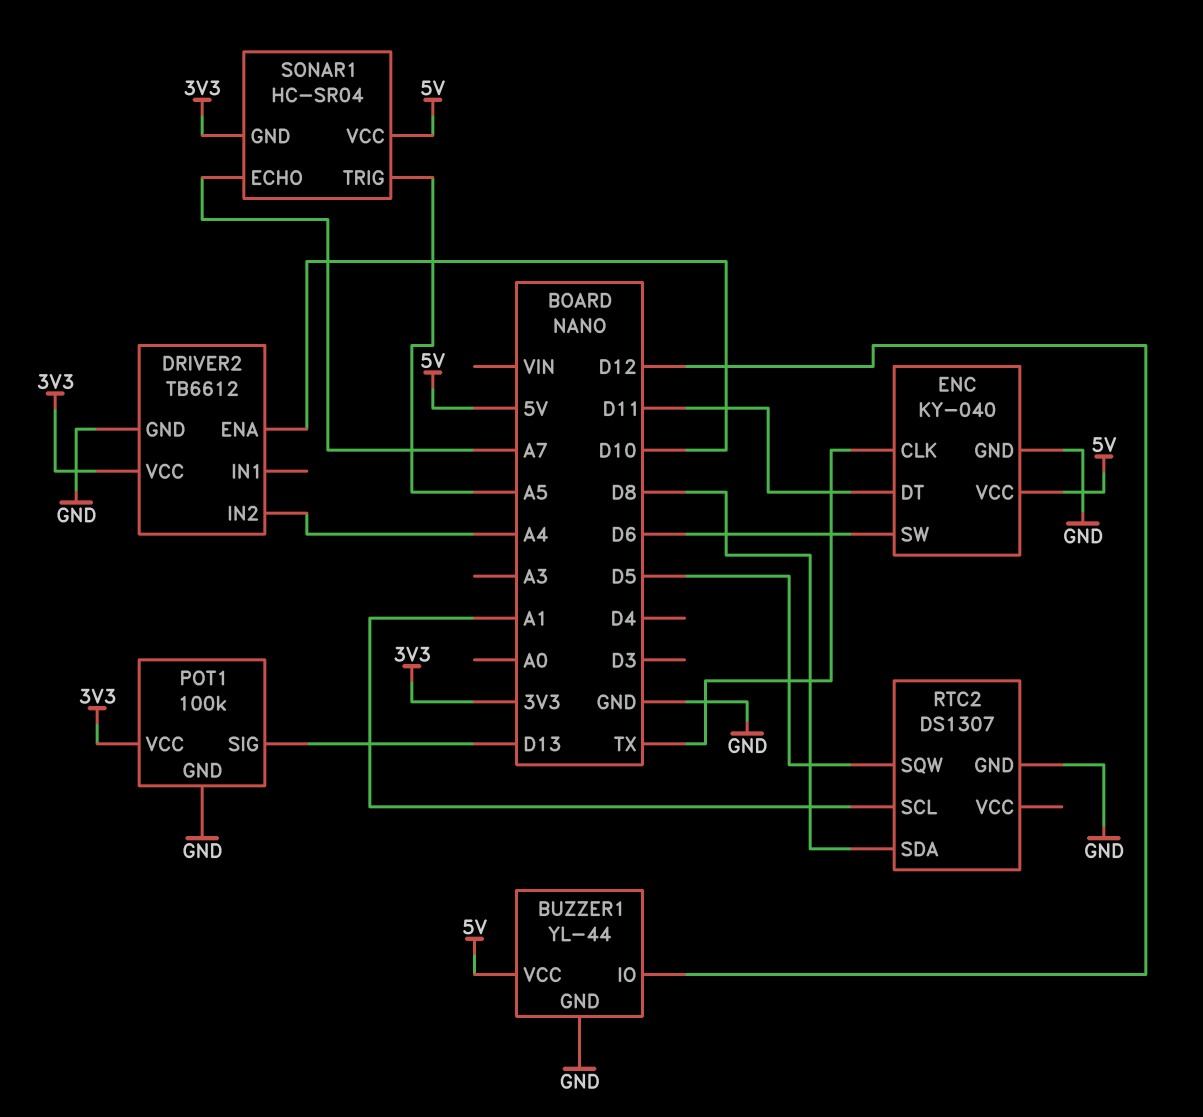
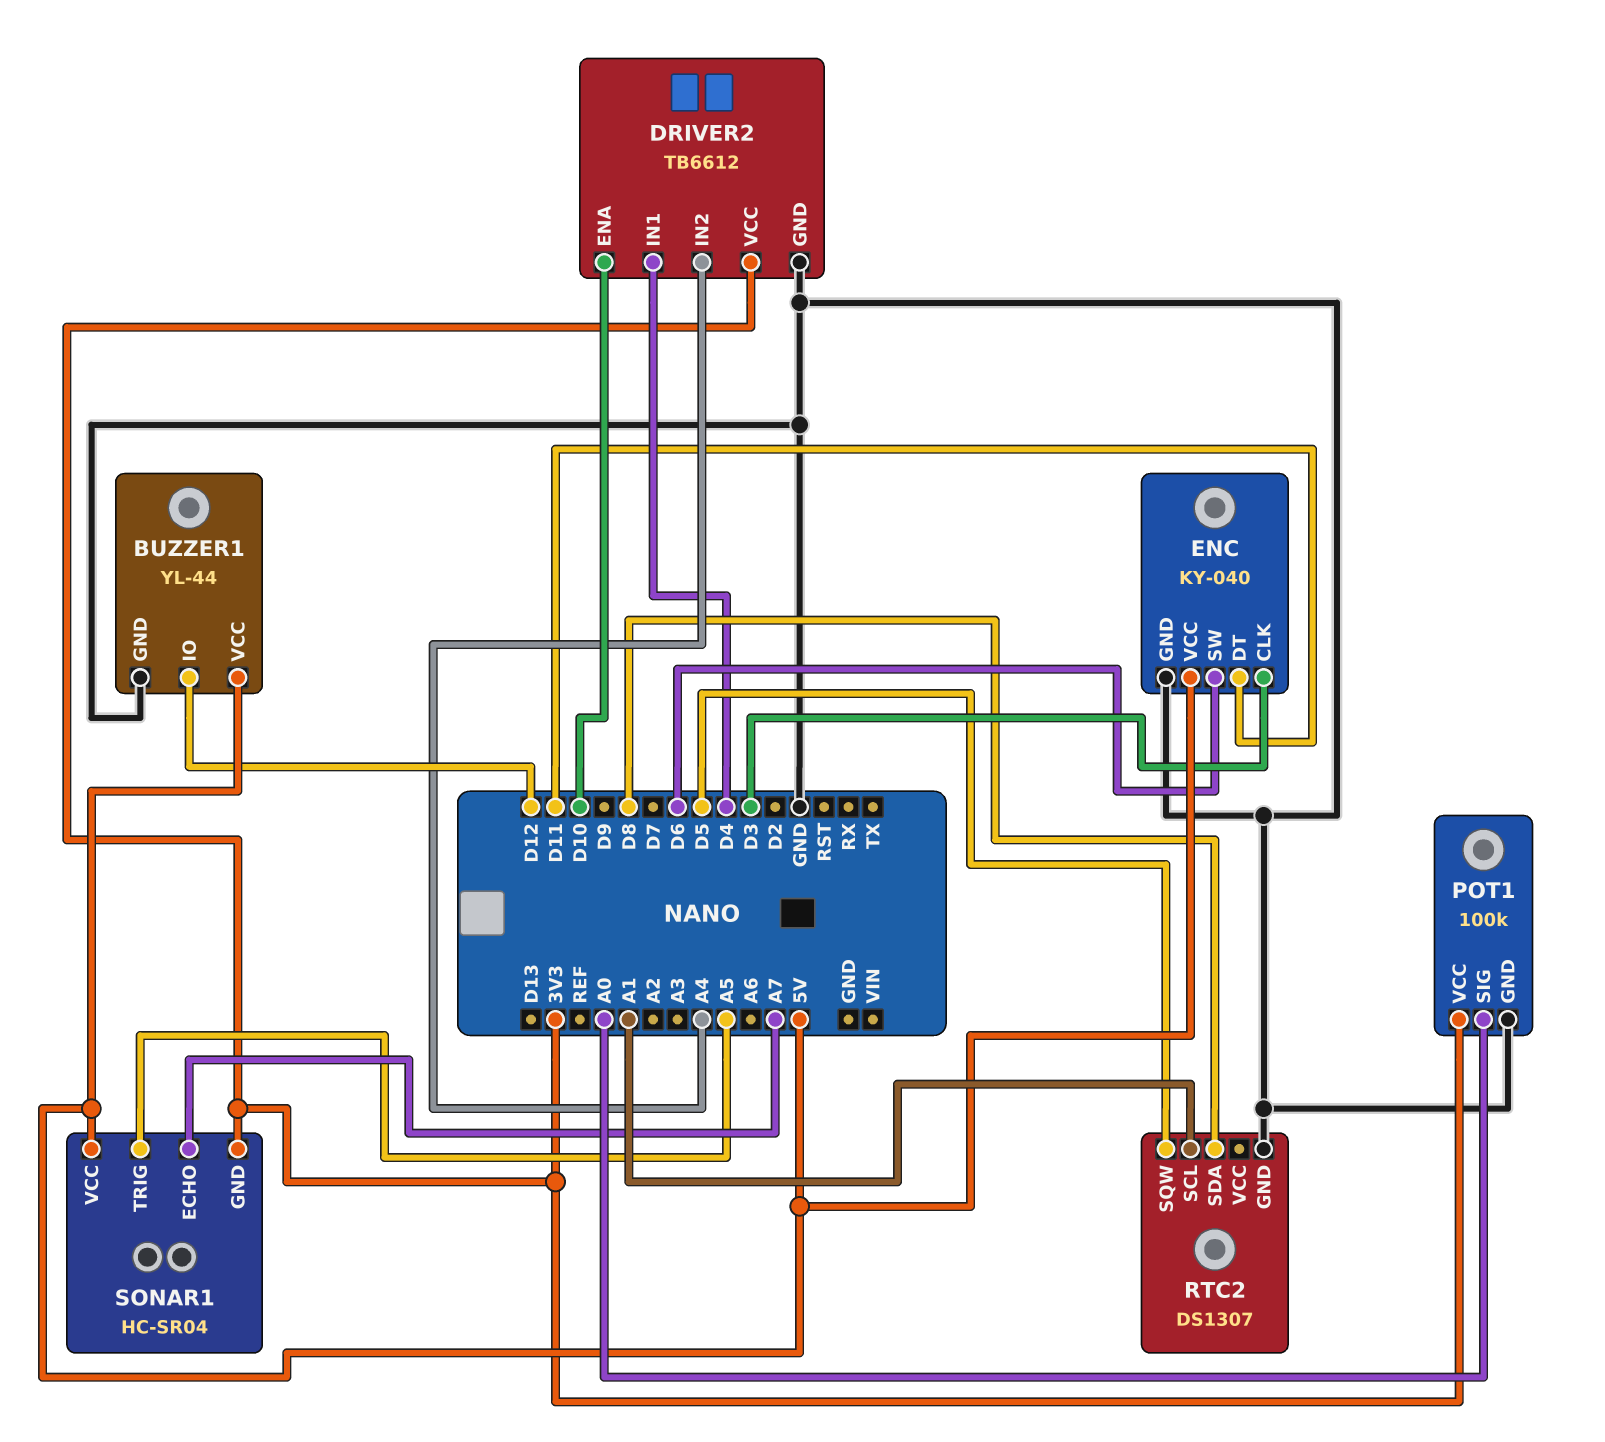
DRIVER2 pin IN1: none -> D4
ENC pin CLK: TX -> D3
POT1 pin SIG: D13 -> A0

